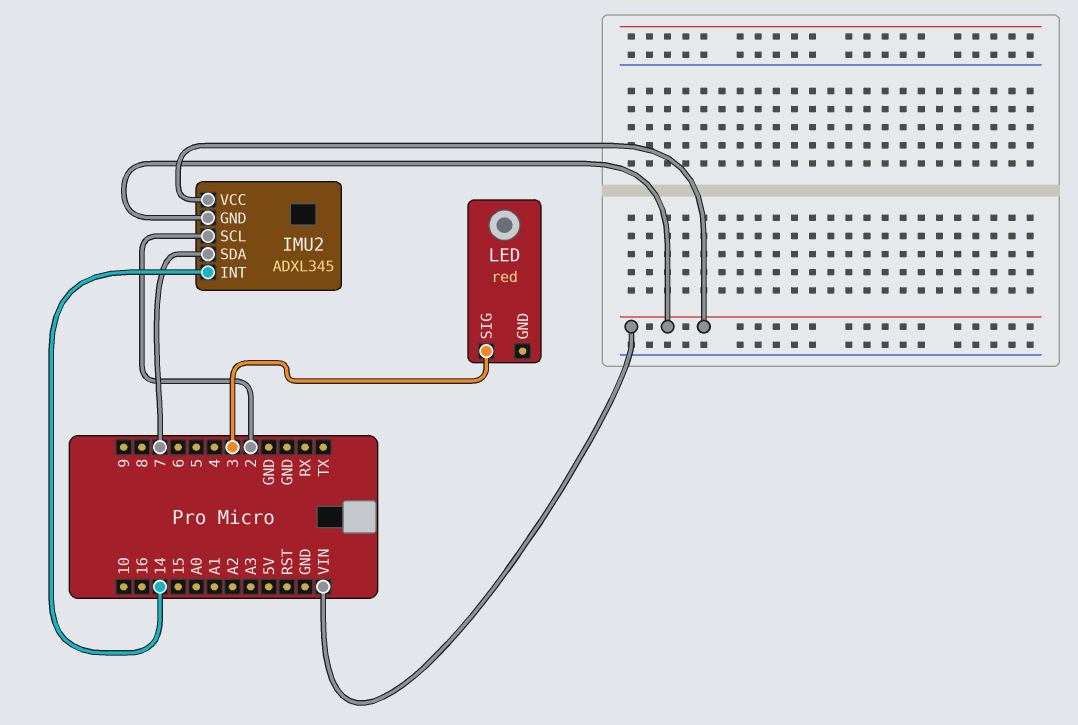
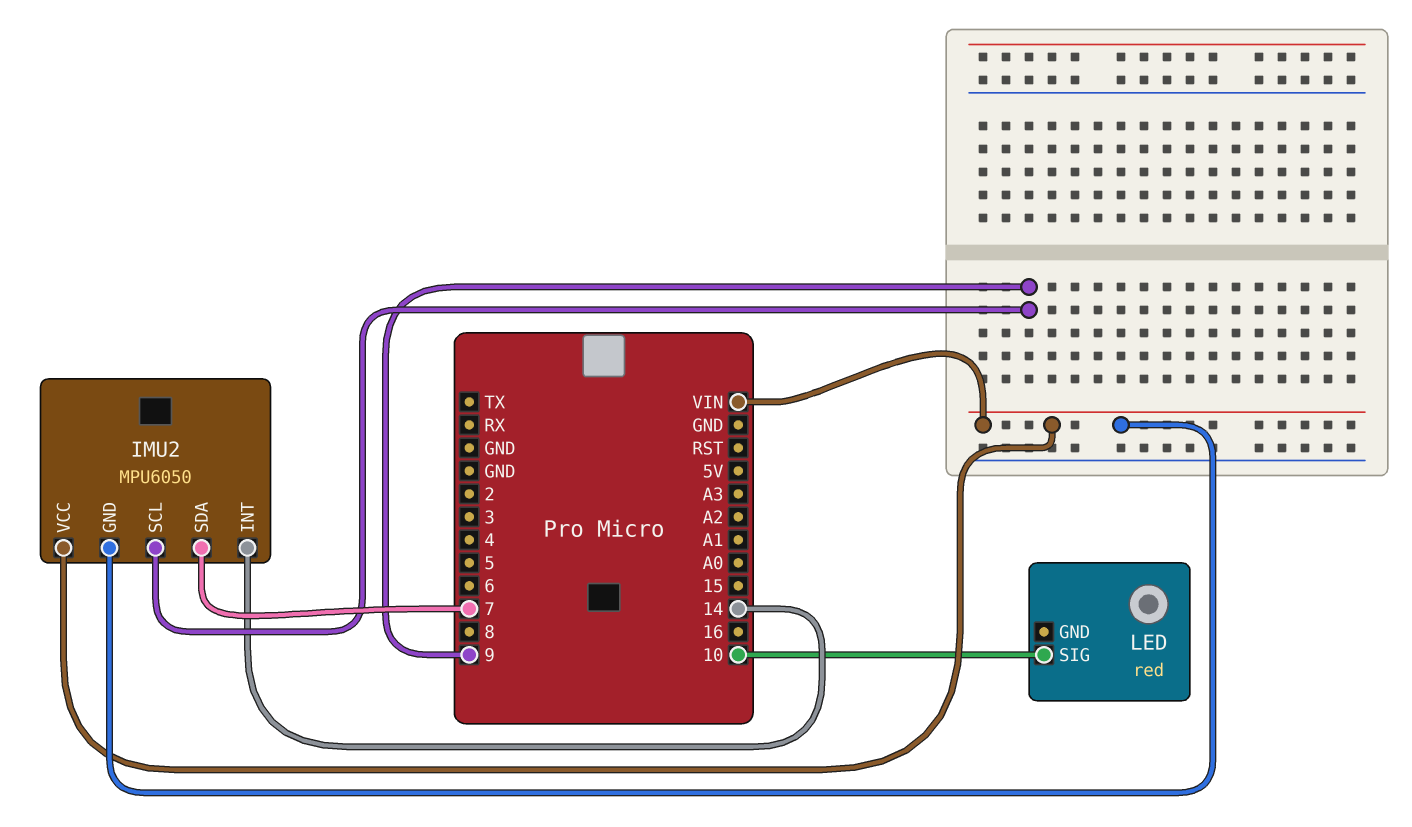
IMU2: ADXL345 -> MPU6050
IMU2 pin SCL: 2 -> 9
LED pin SIG: 3 -> 10

